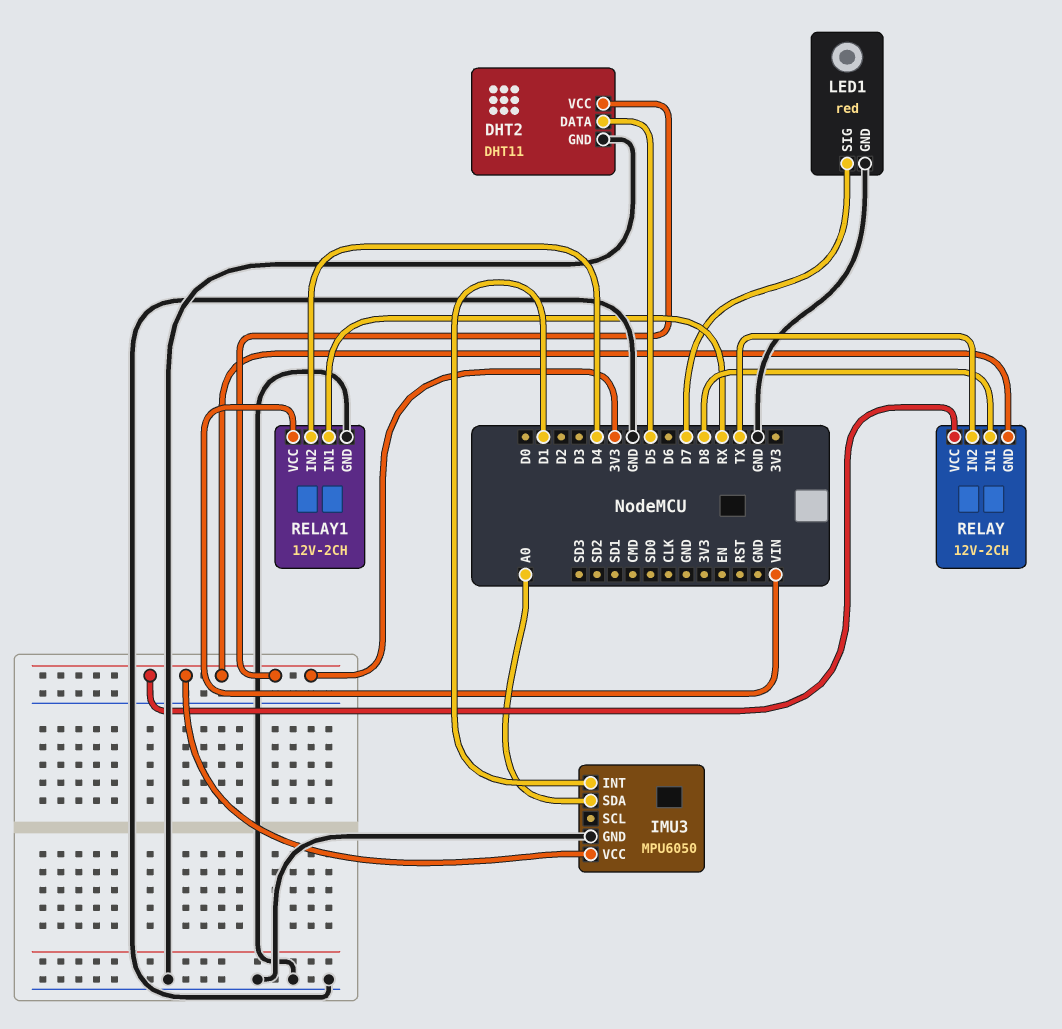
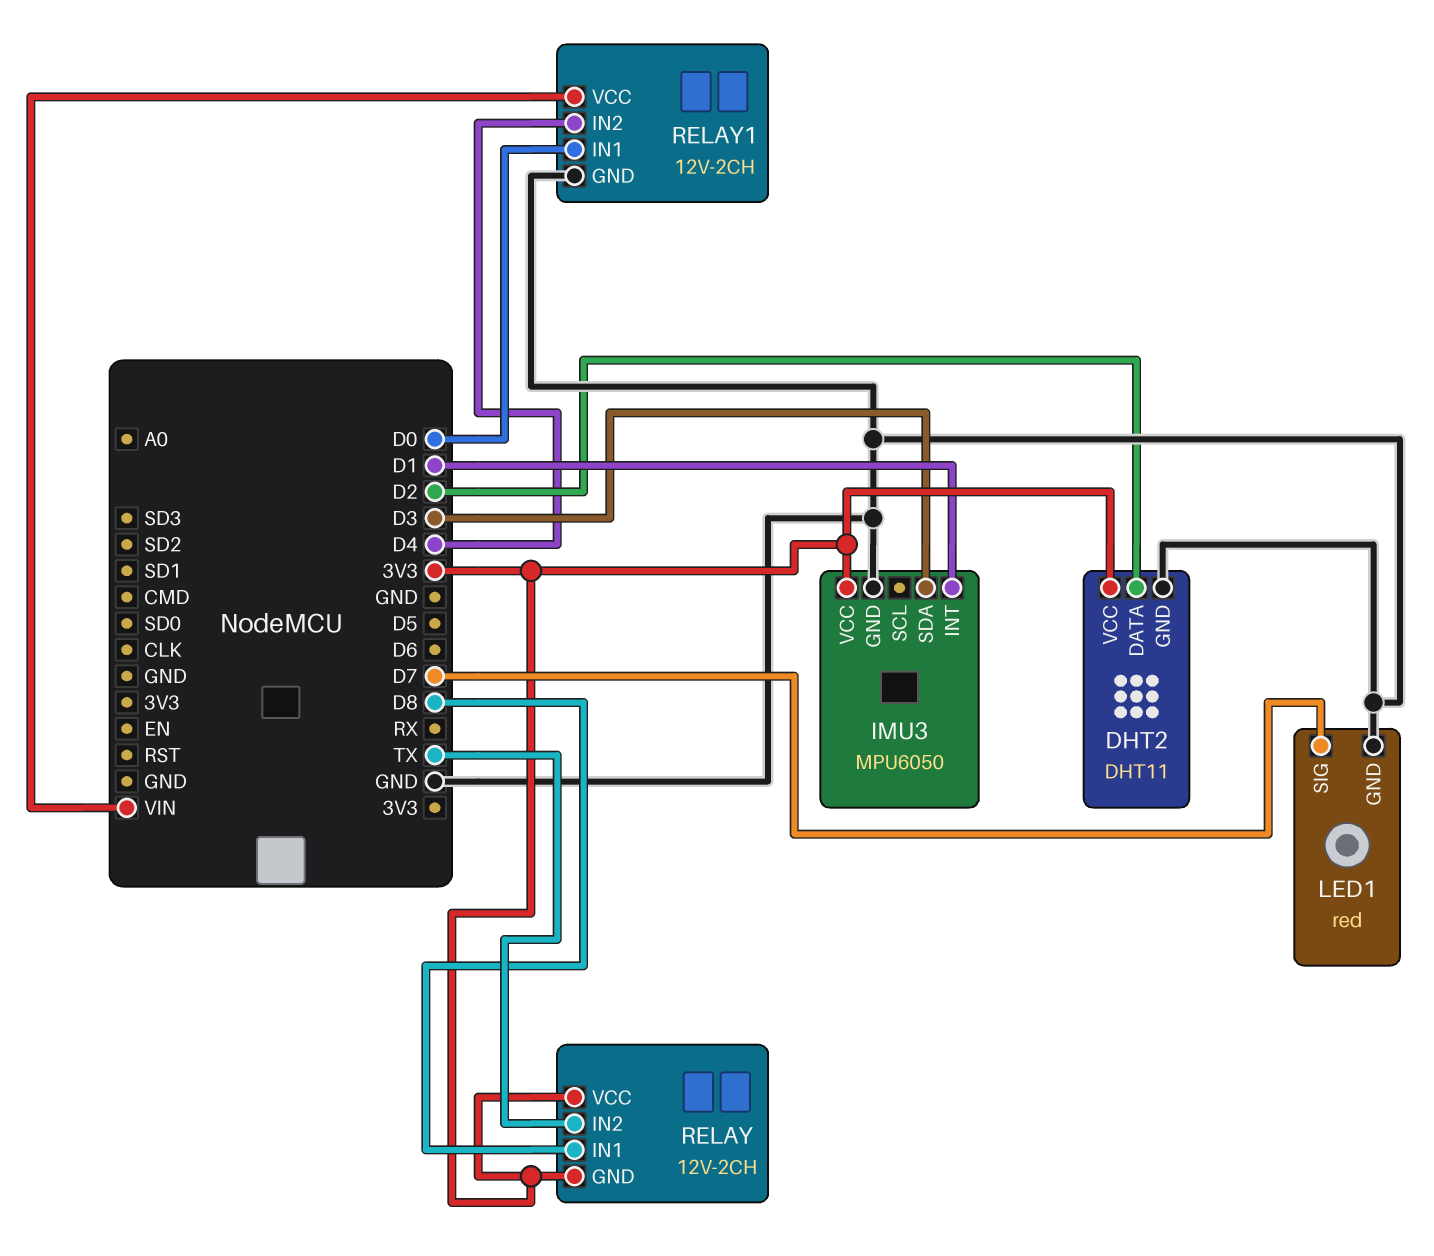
DHT2 pin DATA: D5 -> D2
IMU3 pin SDA: A0 -> D3
RELAY1 pin IN1: RX -> D0

